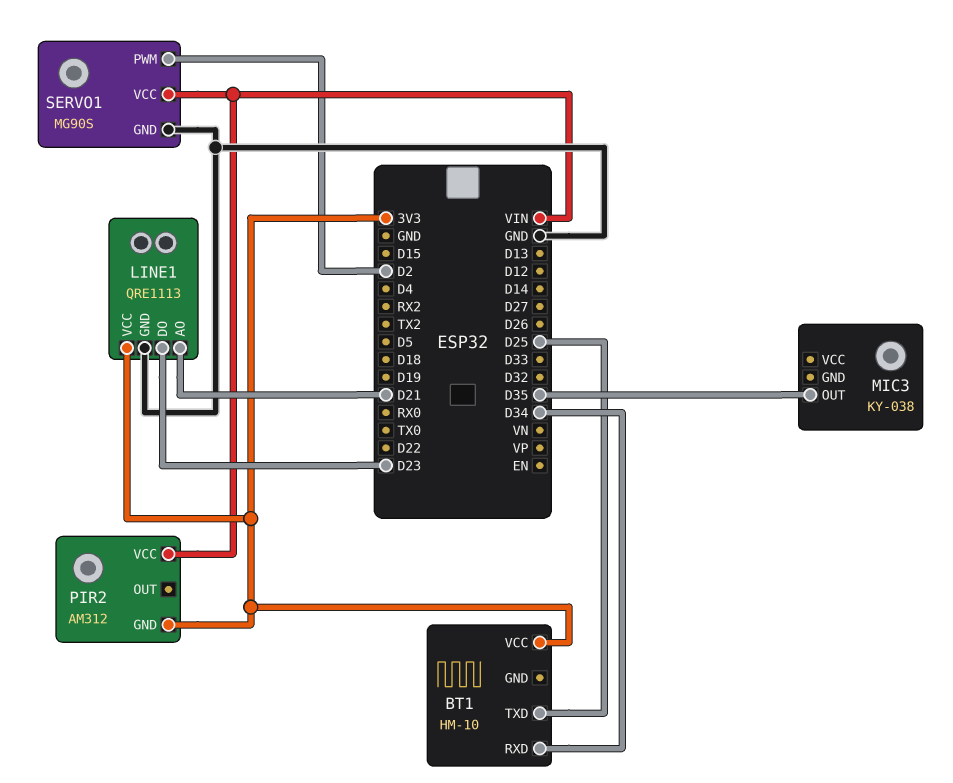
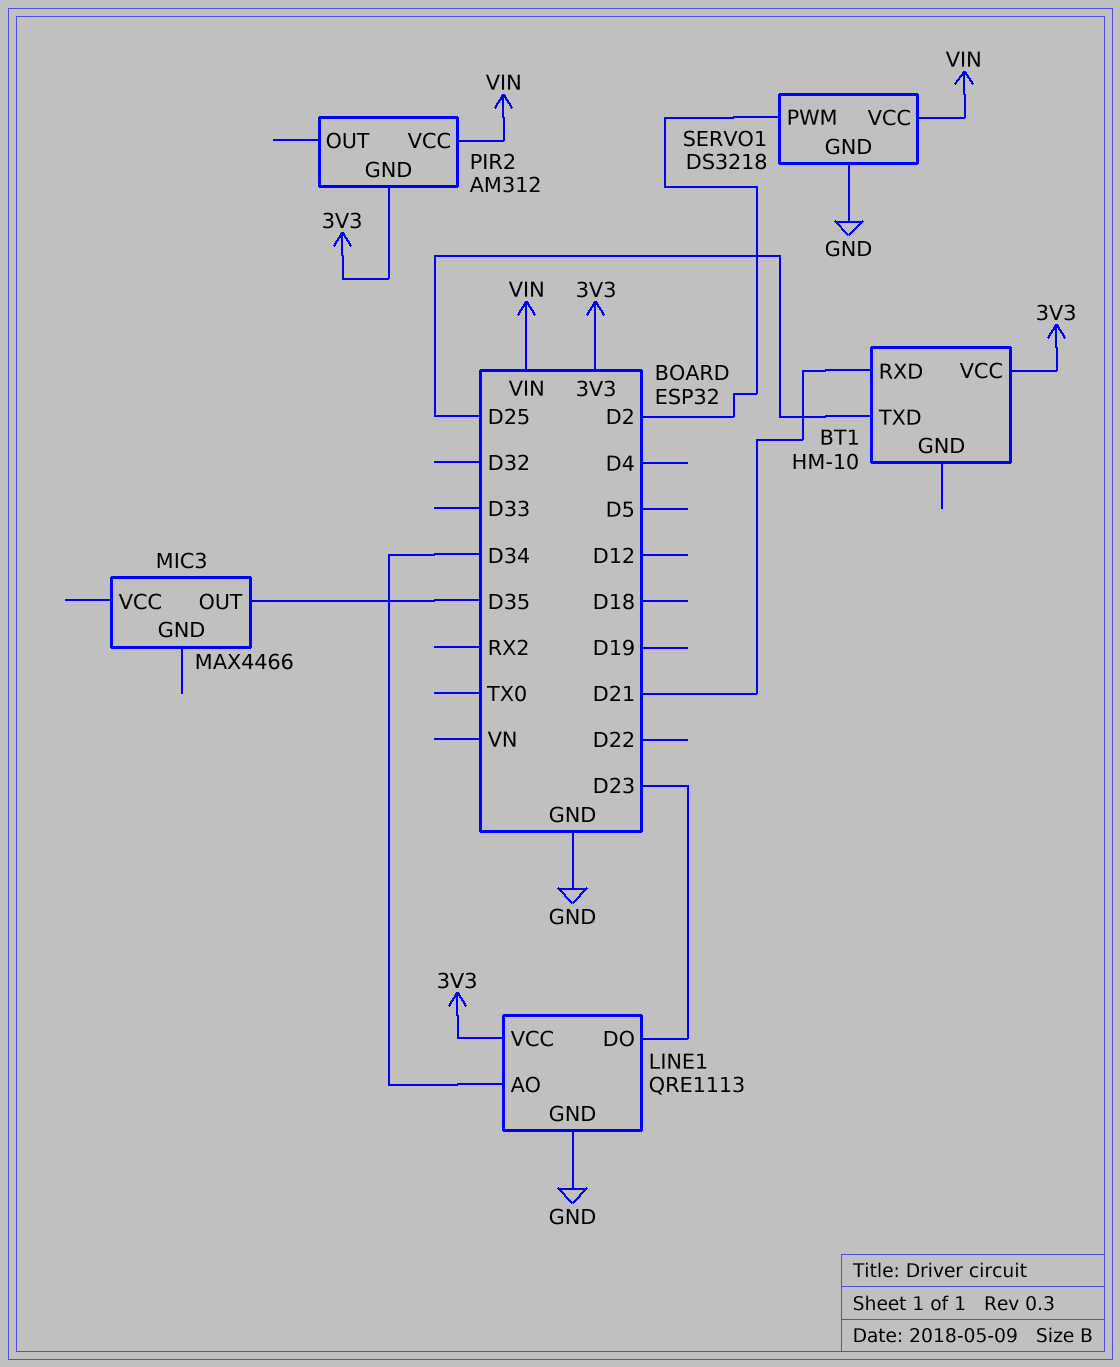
BT1 pin RXD: D34 -> D21
LINE1 pin AO: D21 -> D34
MIC3: KY-038 -> MAX4466
SERVO1: MG90S -> DS3218

